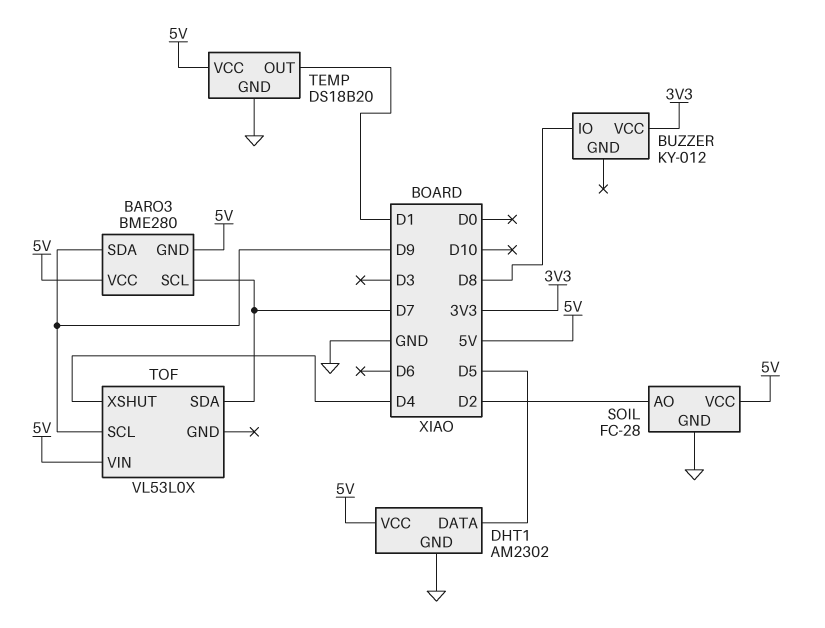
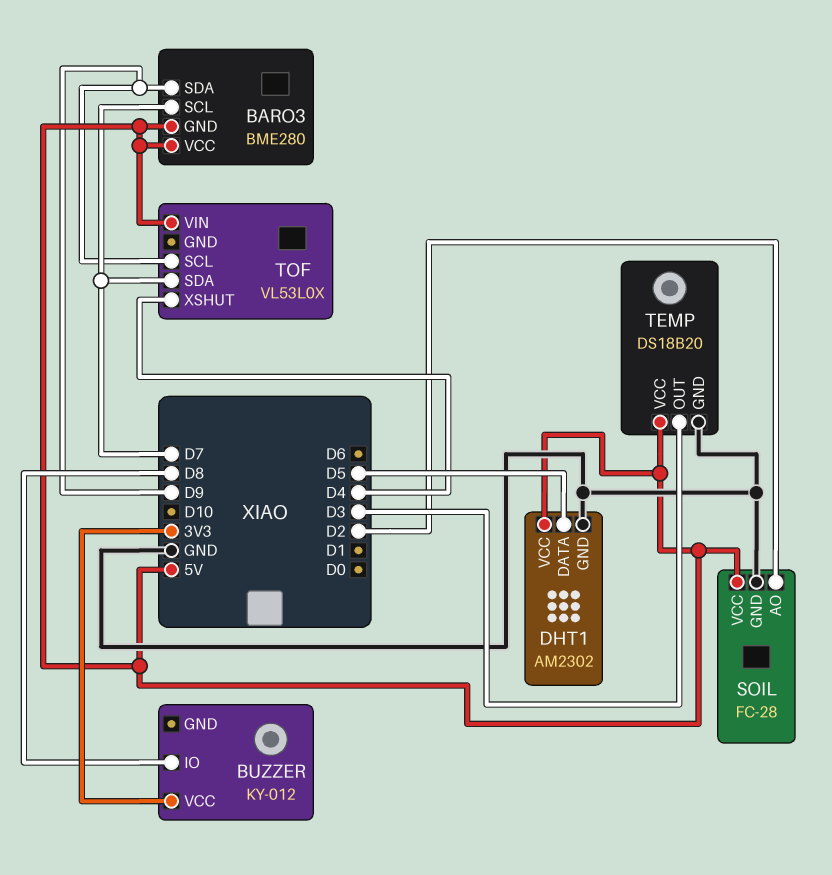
TEMP pin OUT: D1 -> D3

